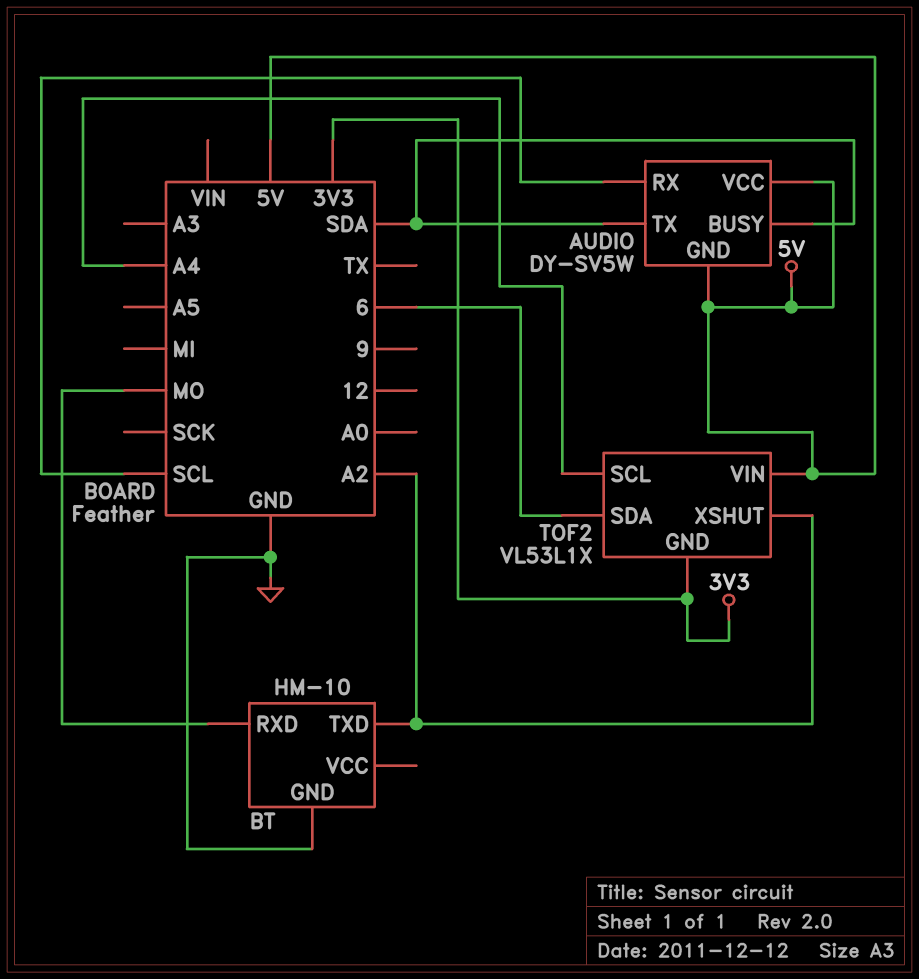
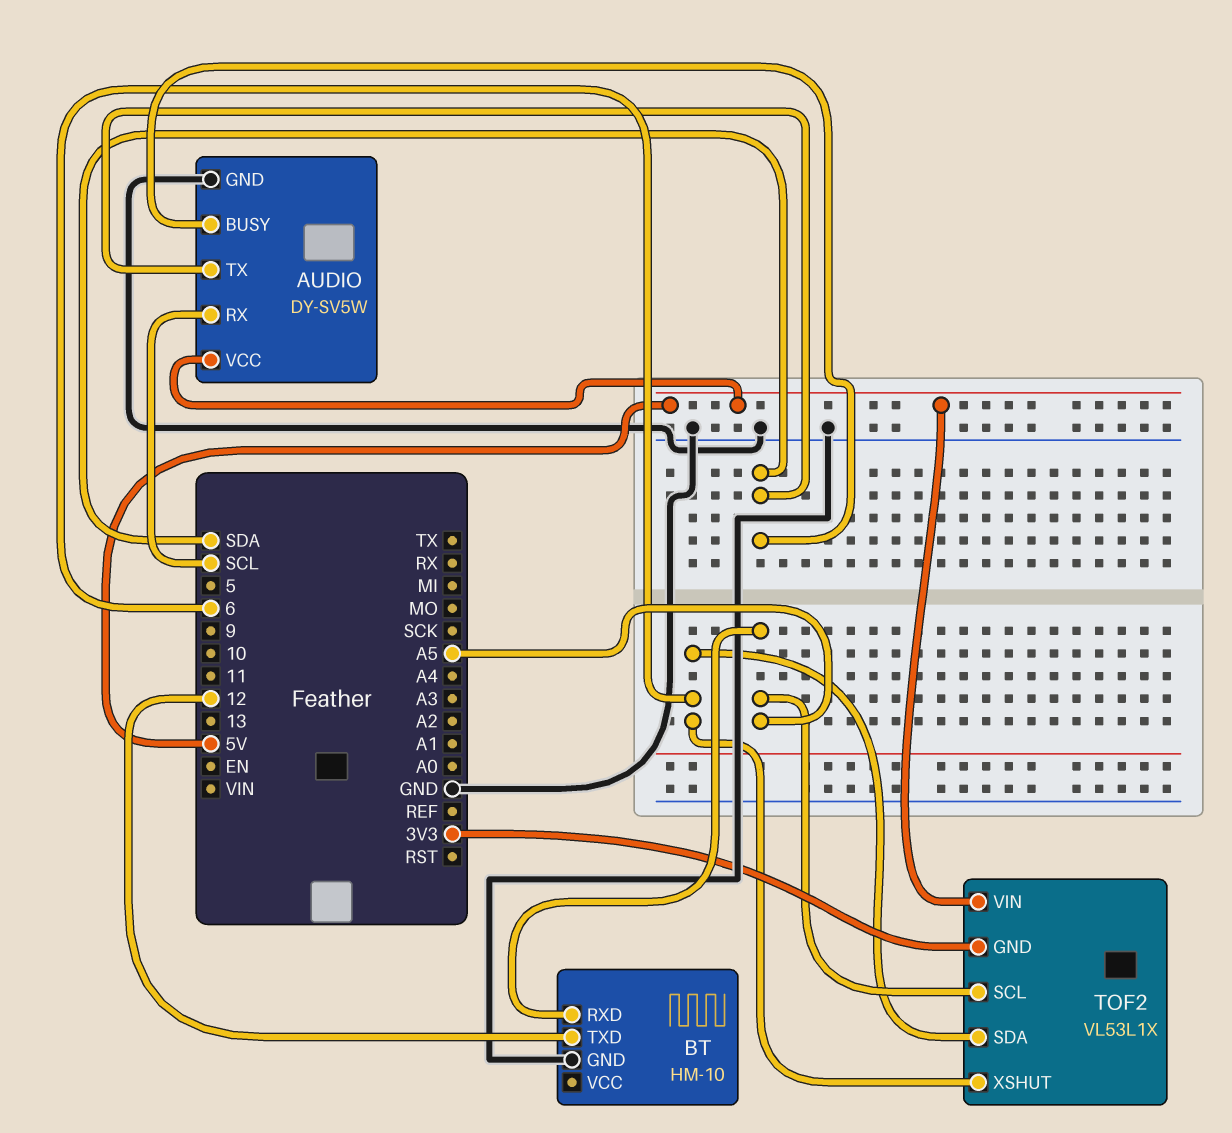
AUDIO pin GND: 5V -> GND
BT pin RXD: MO -> A5
BT pin TXD: A2 -> 12
TOF2 pin SCL: A4 -> A5
TOF2 pin XSHUT: A2 -> 6

